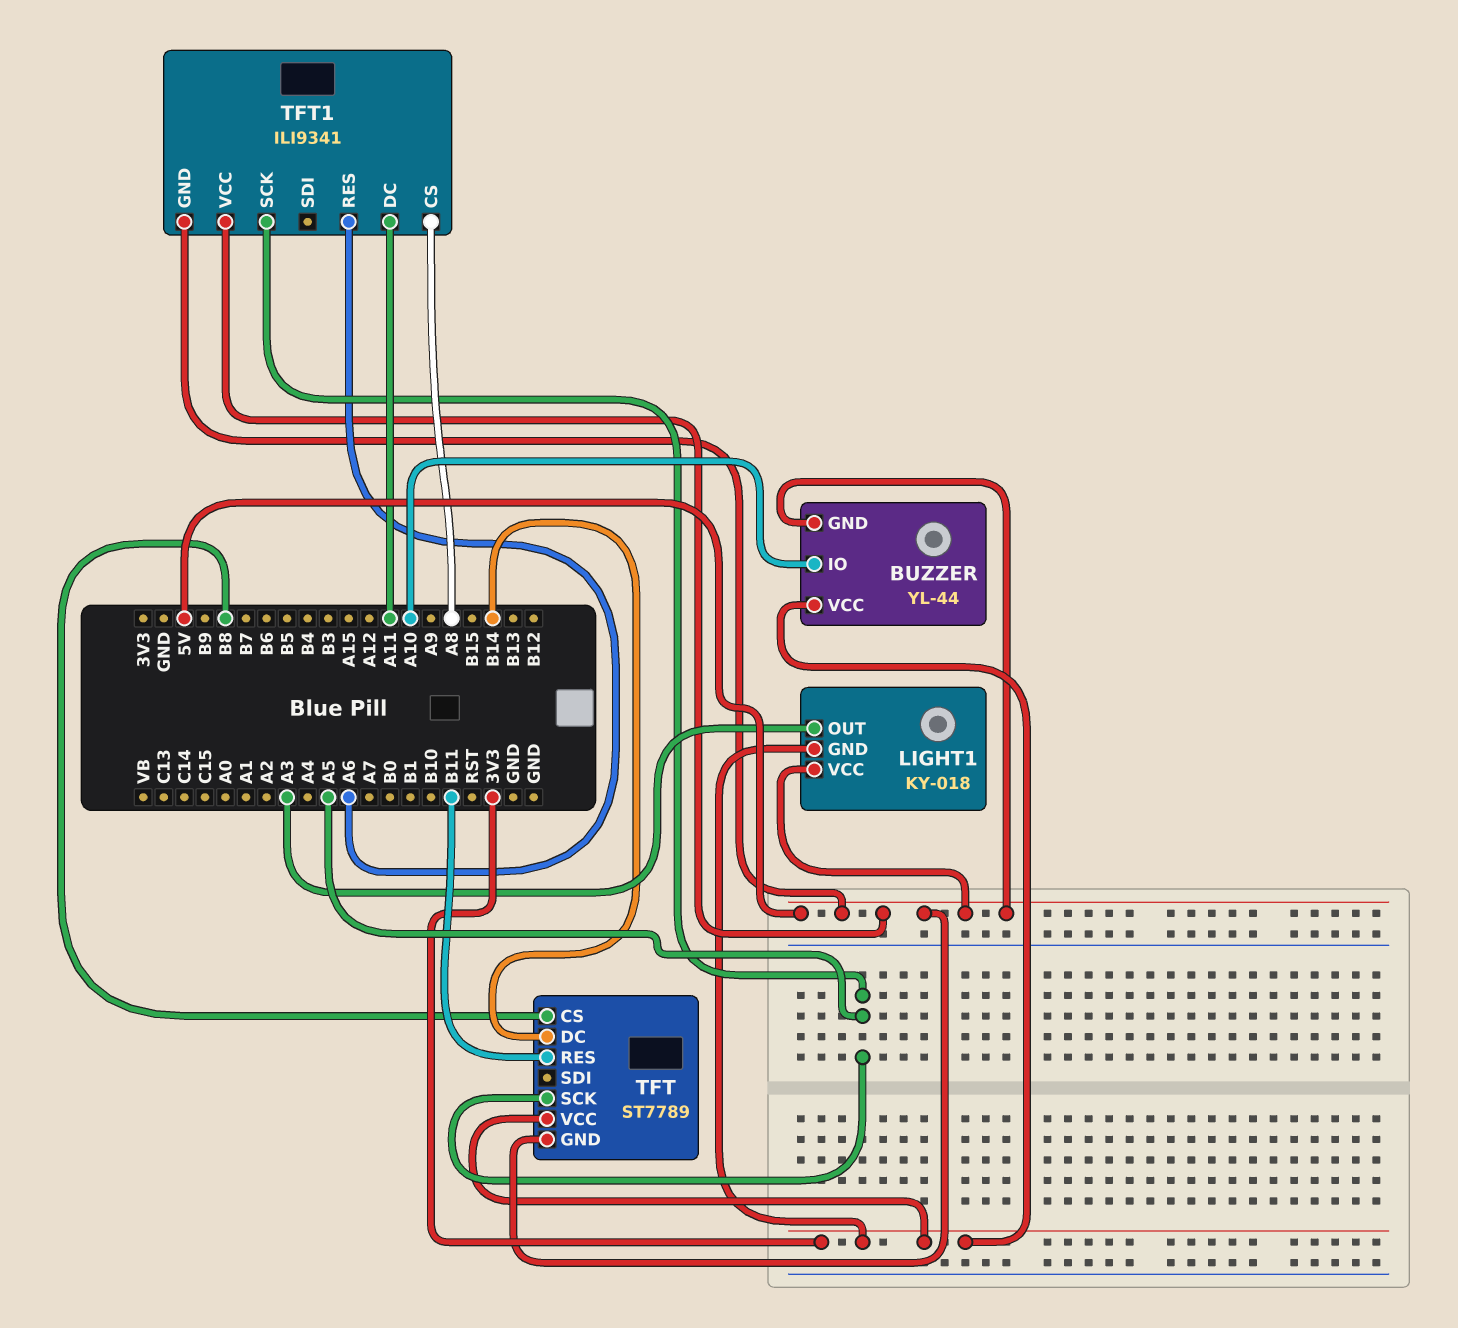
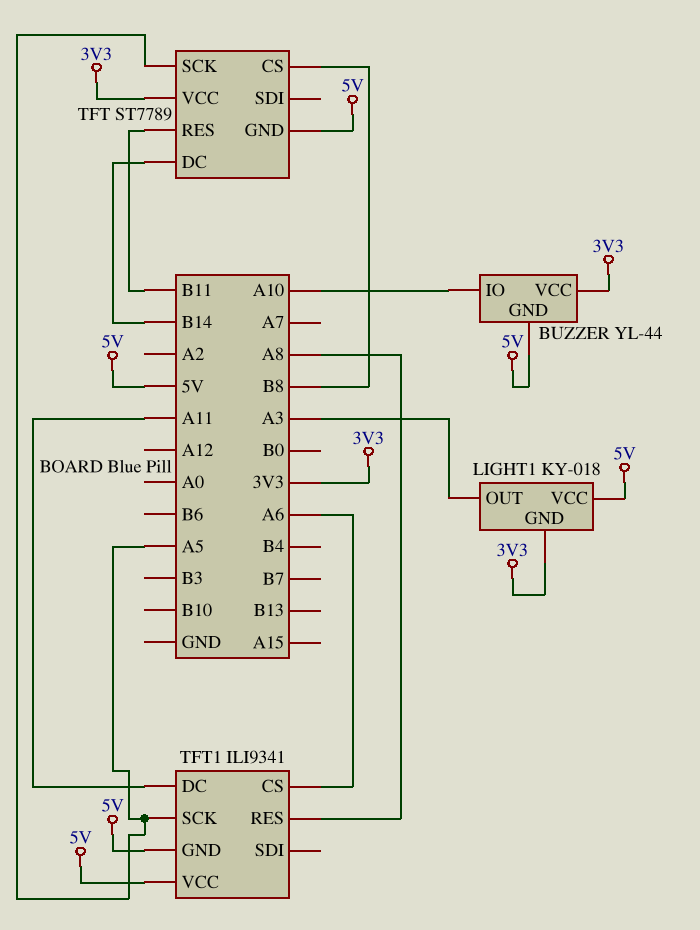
TFT1 pin CS: A8 -> A6
TFT1 pin RES: A6 -> A8

